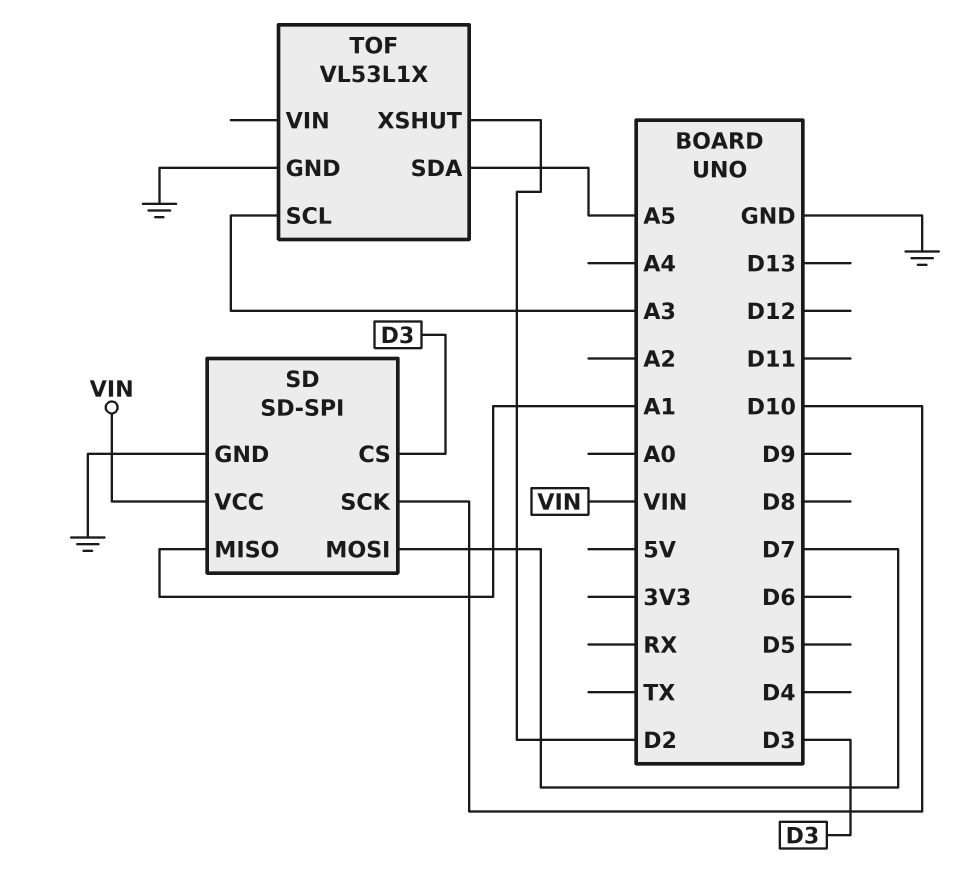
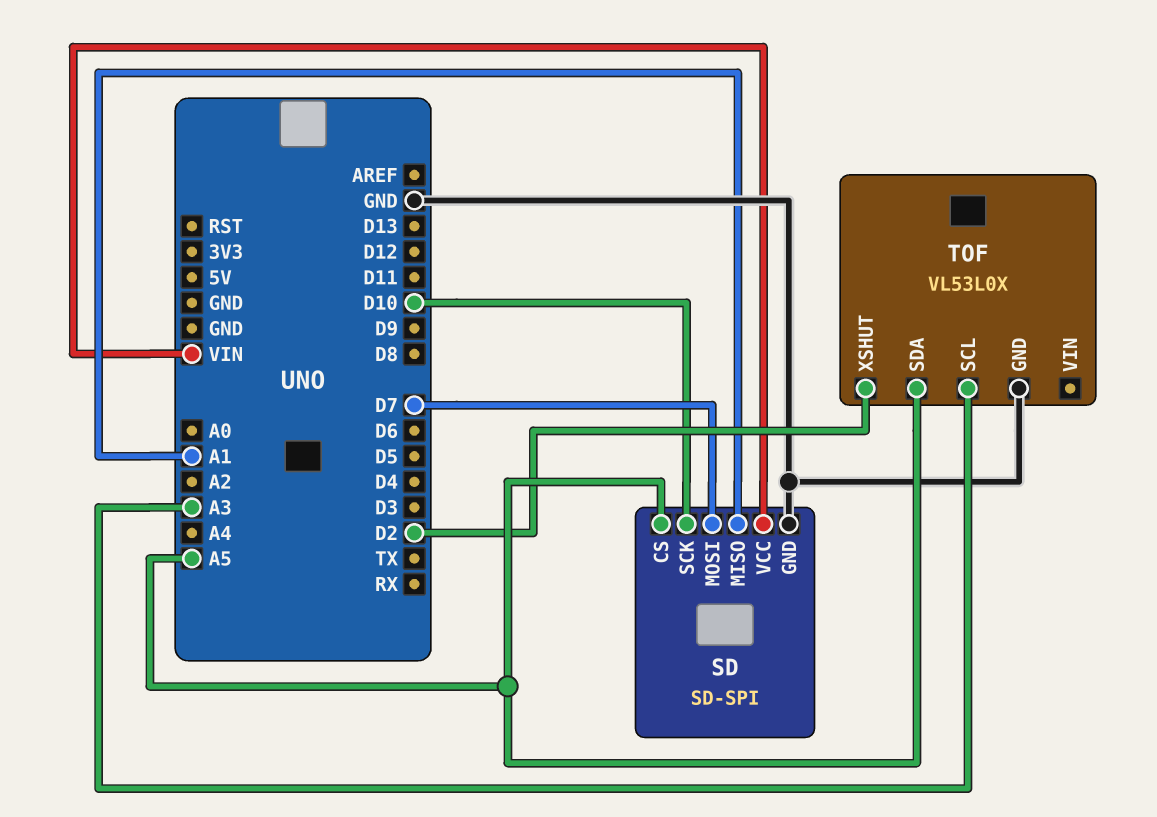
SD pin CS: D3 -> A5
TOF: VL53L1X -> VL53L0X

